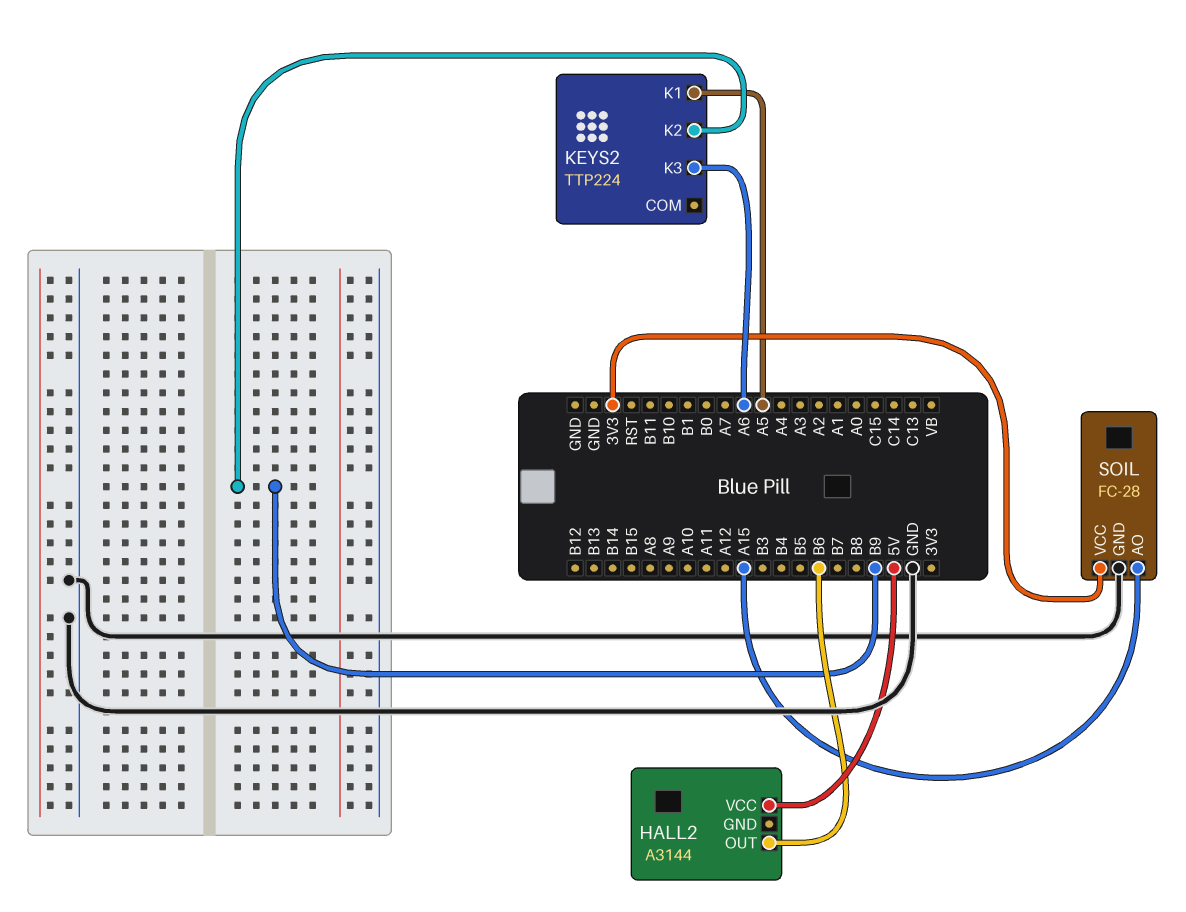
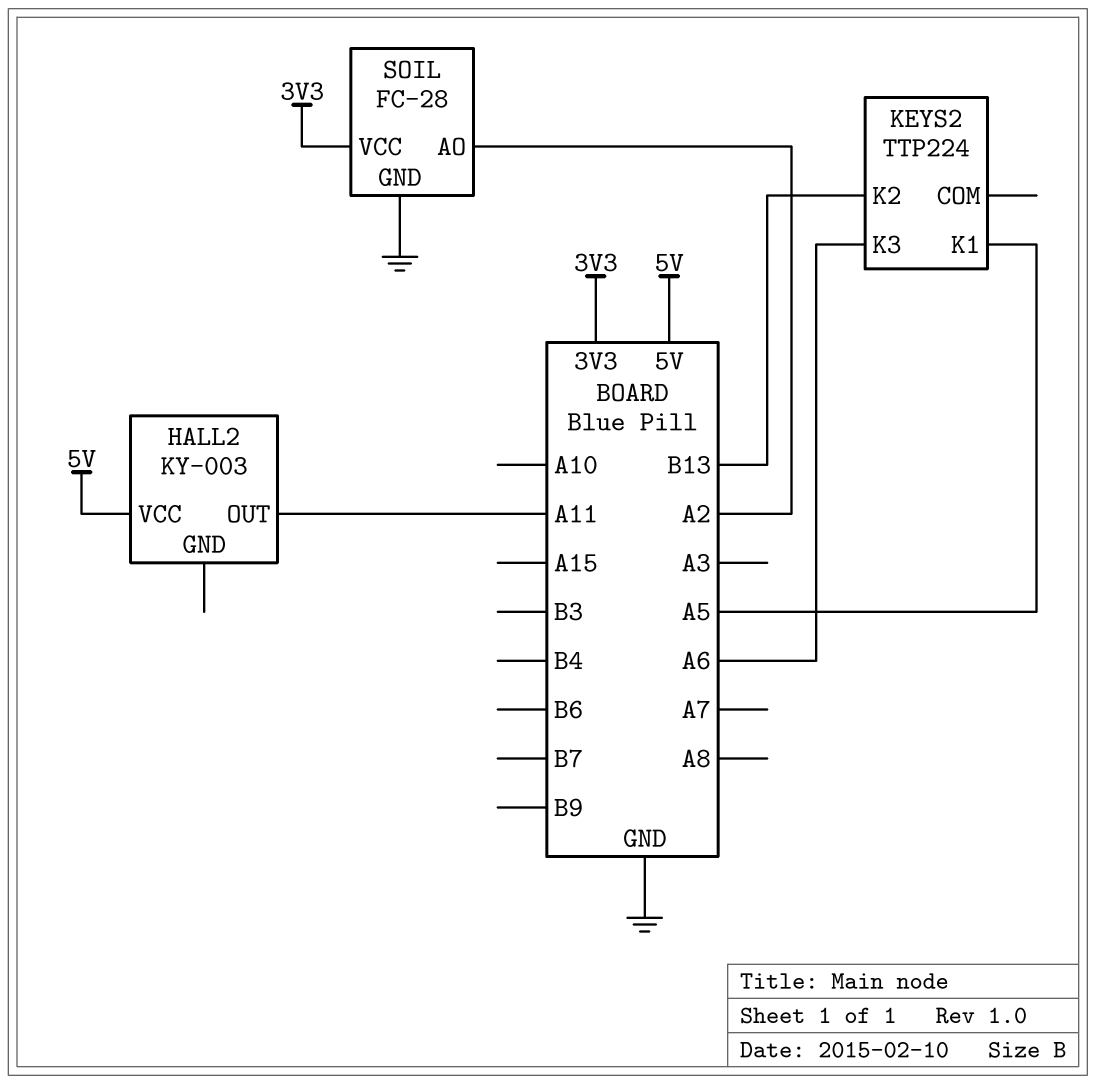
HALL2: A3144 -> KY-003
HALL2 pin OUT: B6 -> A11
KEYS2 pin K2: B9 -> B13
SOIL pin AO: A15 -> A2

